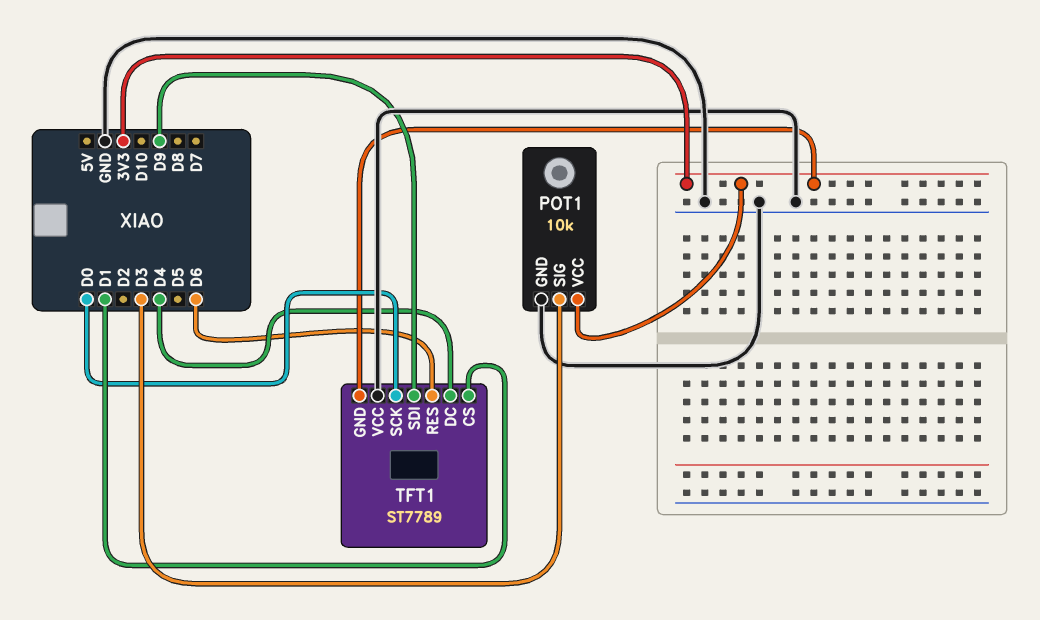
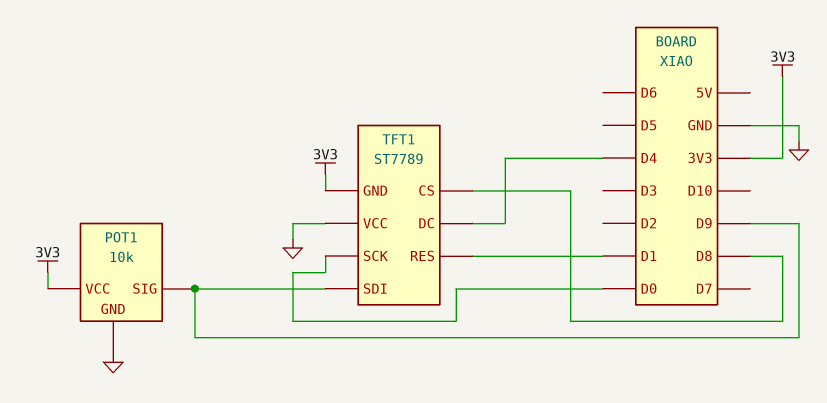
POT1 pin SIG: D3 -> D9
TFT1 pin CS: D1 -> D8
TFT1 pin RES: D6 -> D1

